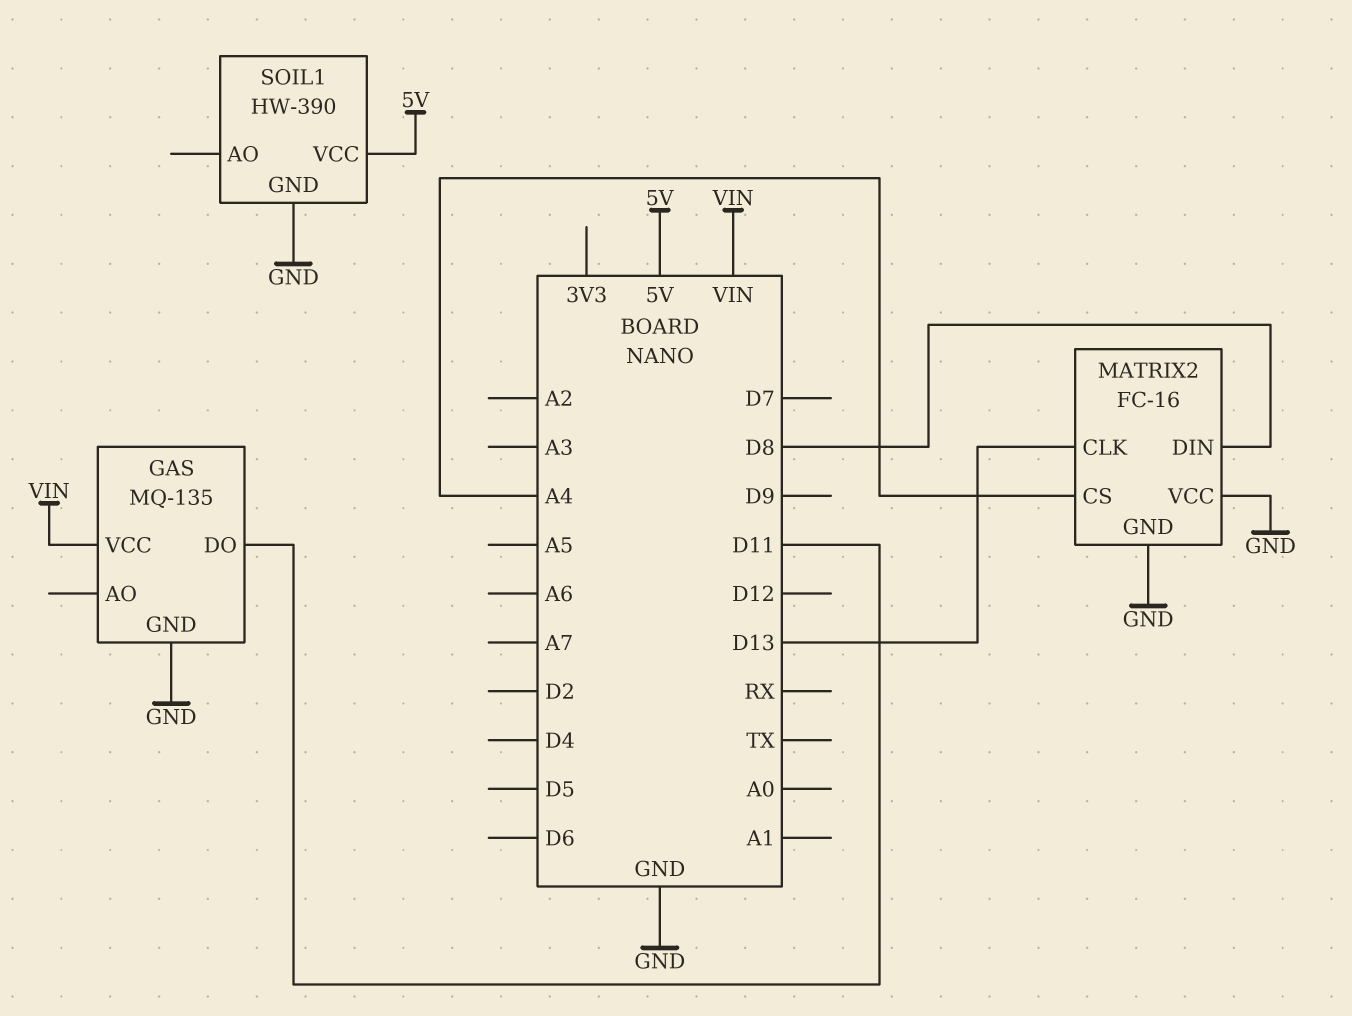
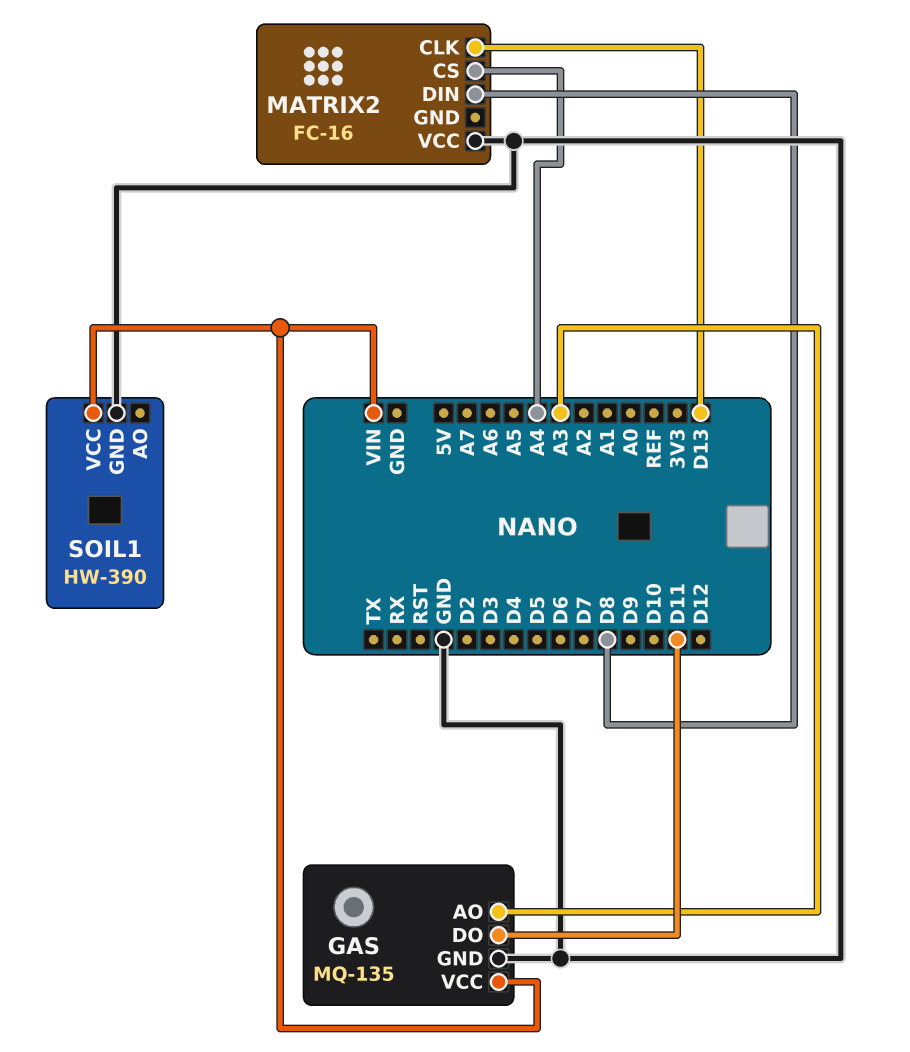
GAS pin AO: none -> A3
MATRIX2 pin GND: GND -> none
SOIL1 pin VCC: 5V -> VIN

